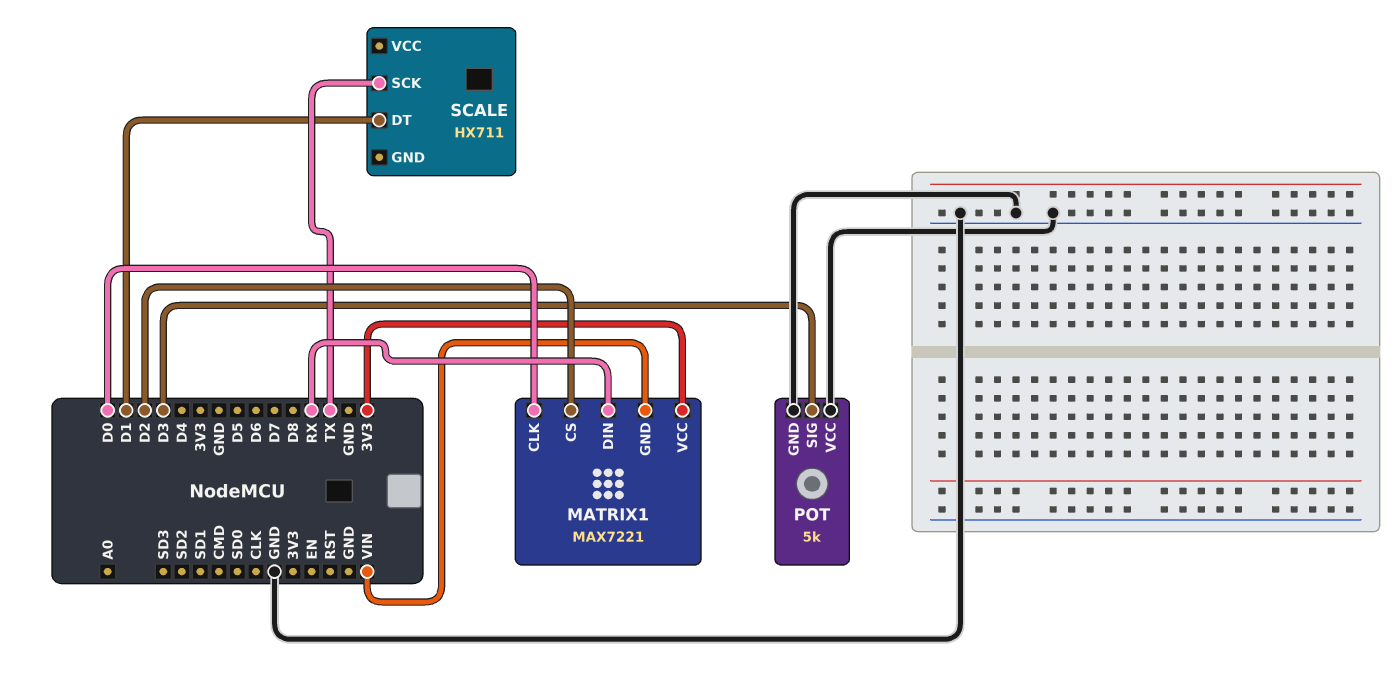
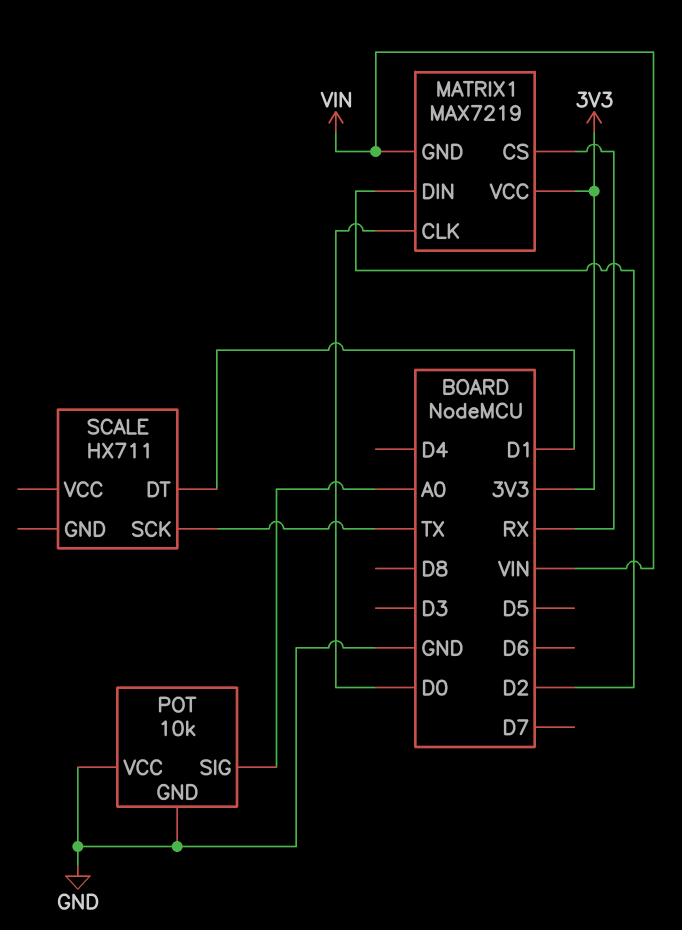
MATRIX1: MAX7221 -> MAX7219
MATRIX1 pin CS: D2 -> RX
MATRIX1 pin DIN: RX -> D2
POT: 5k -> 10k
POT pin SIG: D3 -> A0

